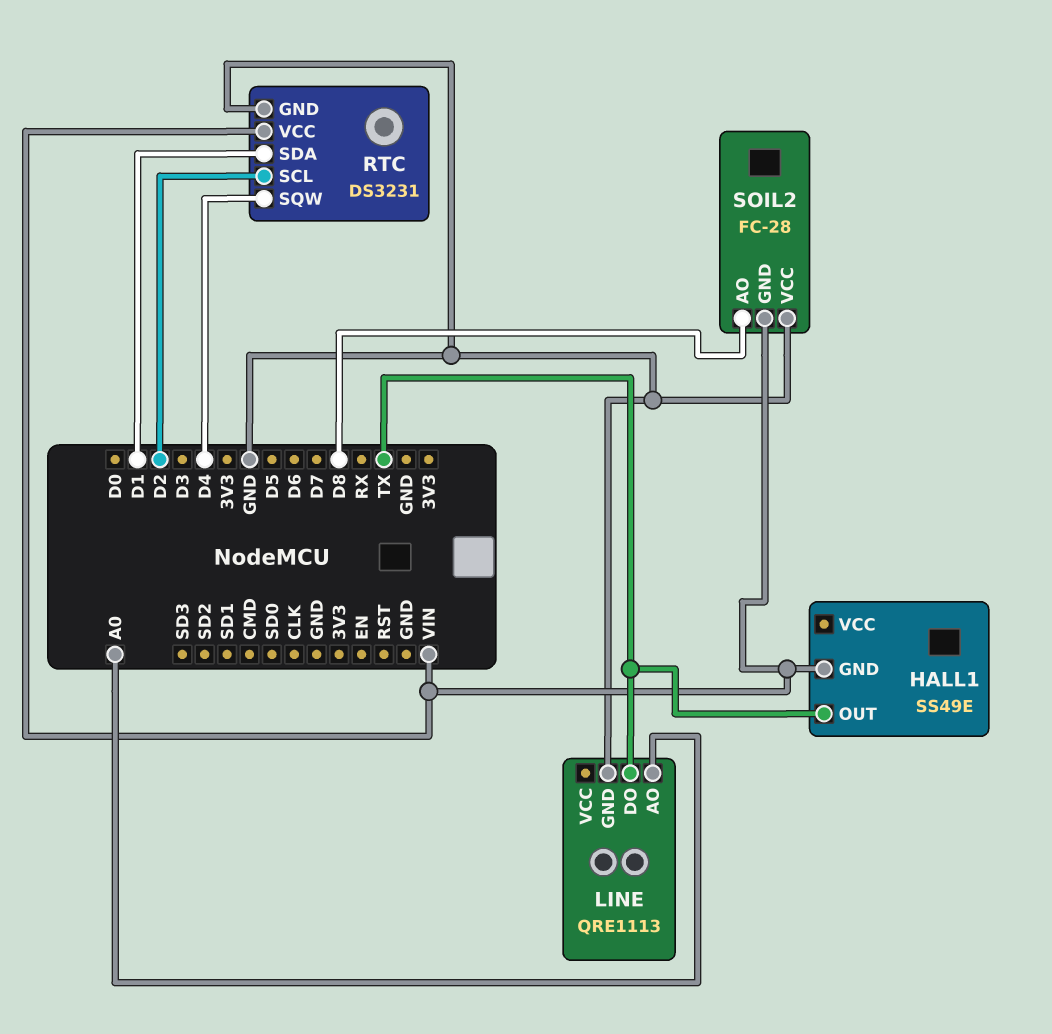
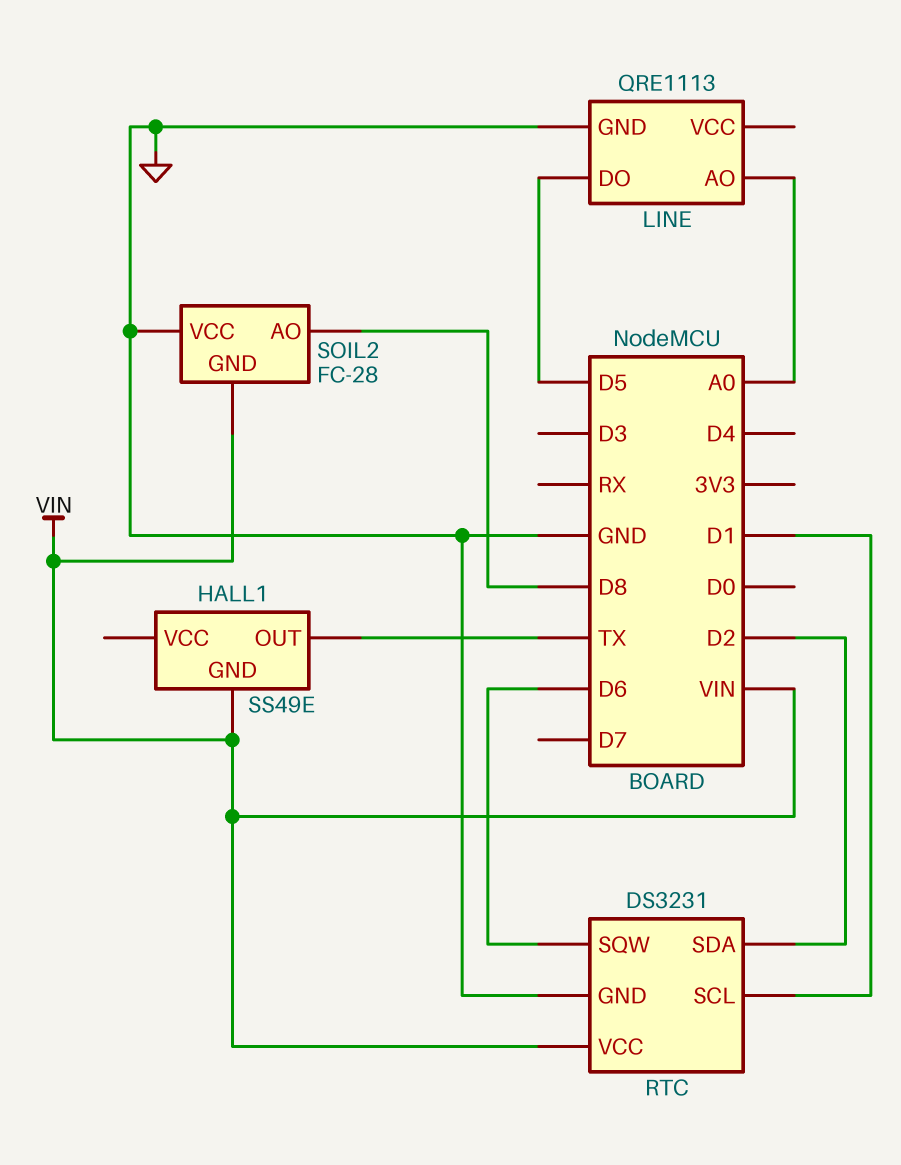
LINE pin DO: TX -> D5
RTC pin SCL: D2 -> D1
RTC pin SDA: D1 -> D2
RTC pin SQW: D4 -> D6

